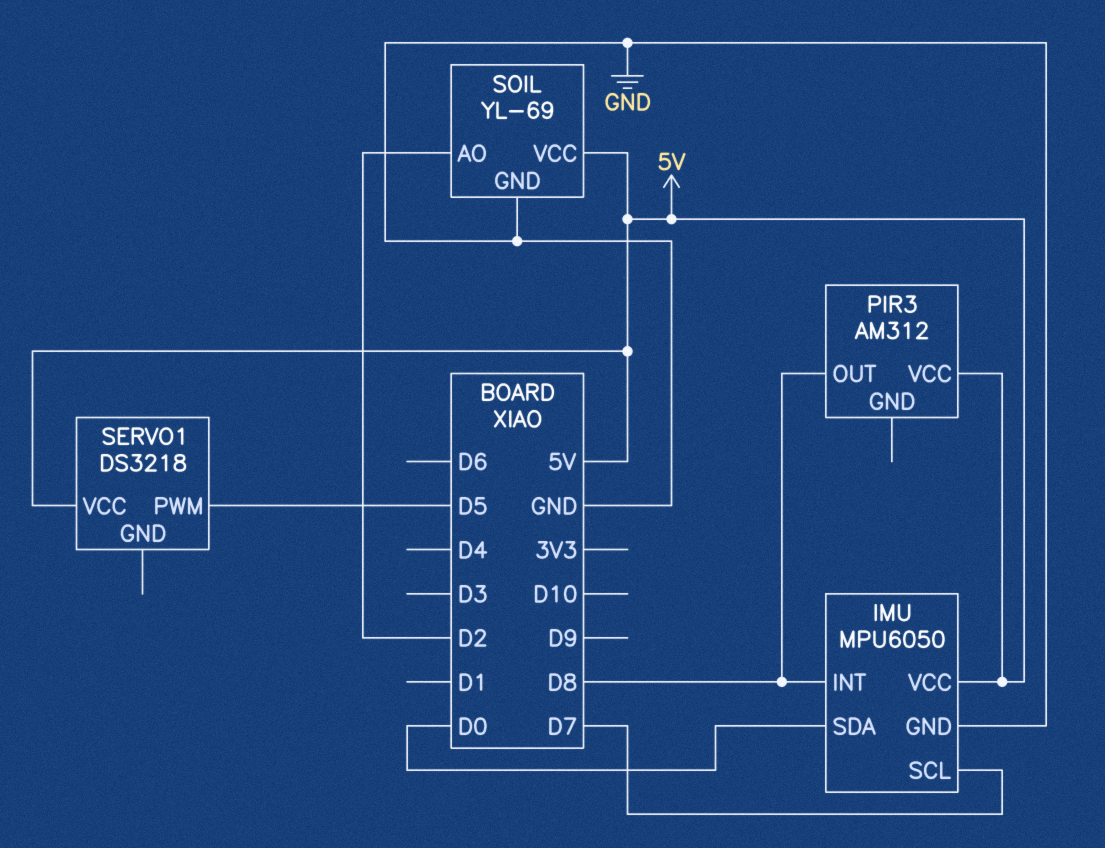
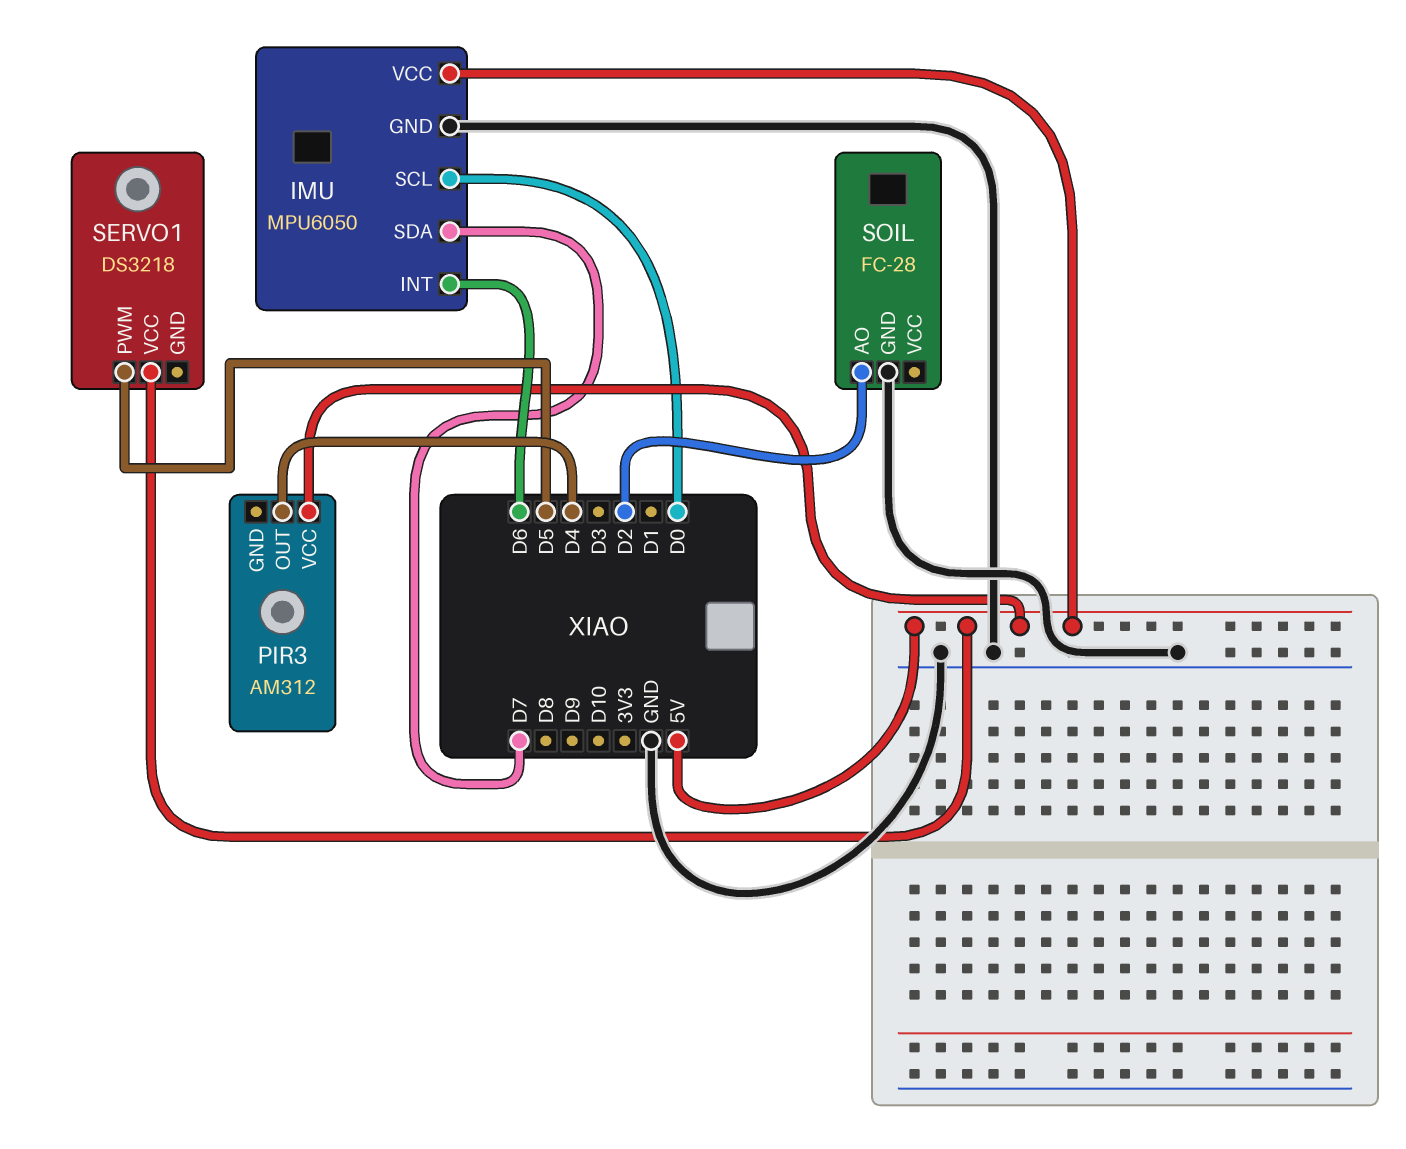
IMU pin INT: D8 -> D6
IMU pin SCL: D7 -> D0
IMU pin SDA: D0 -> D7
PIR3 pin OUT: D8 -> D4
SOIL: YL-69 -> FC-28
SOIL pin VCC: 5V -> none

